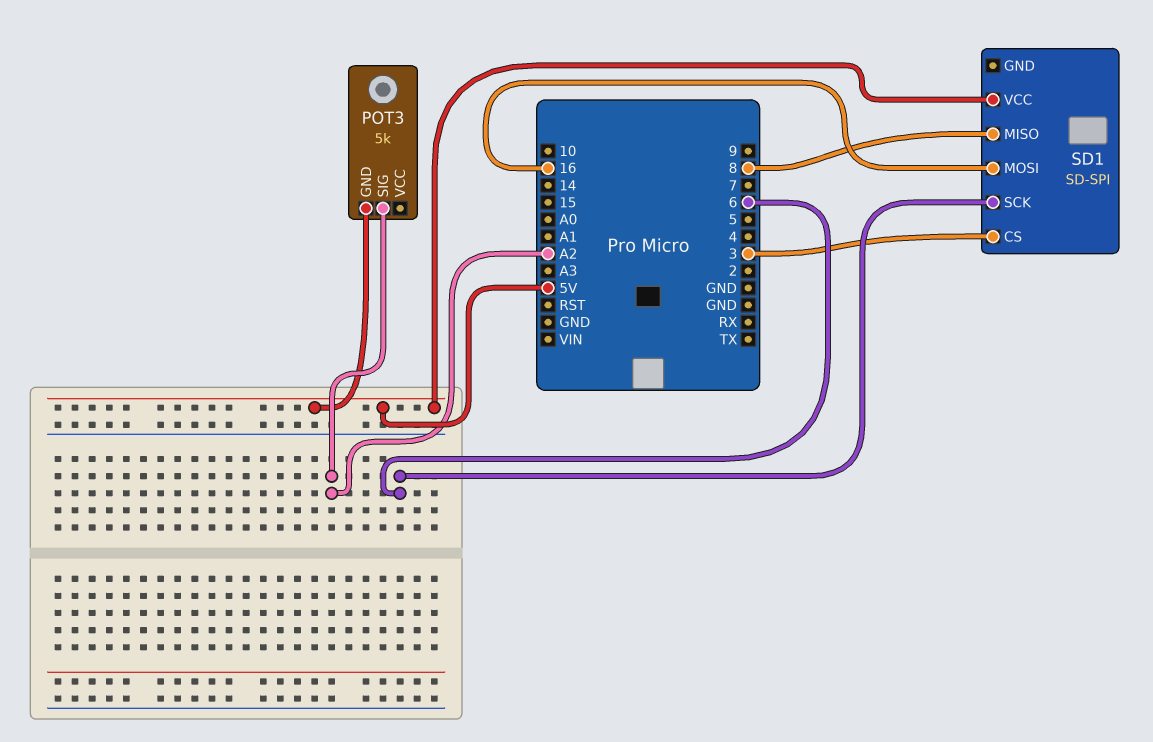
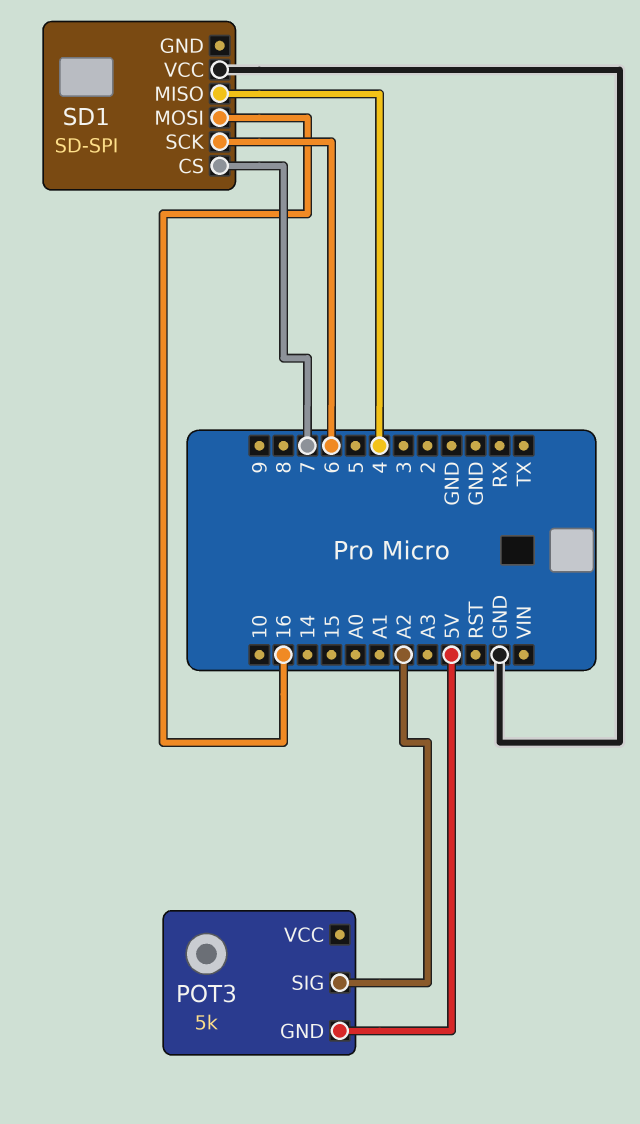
SD1 pin CS: 3 -> 7
SD1 pin MISO: 8 -> 4
SD1 pin VCC: 5V -> GND

